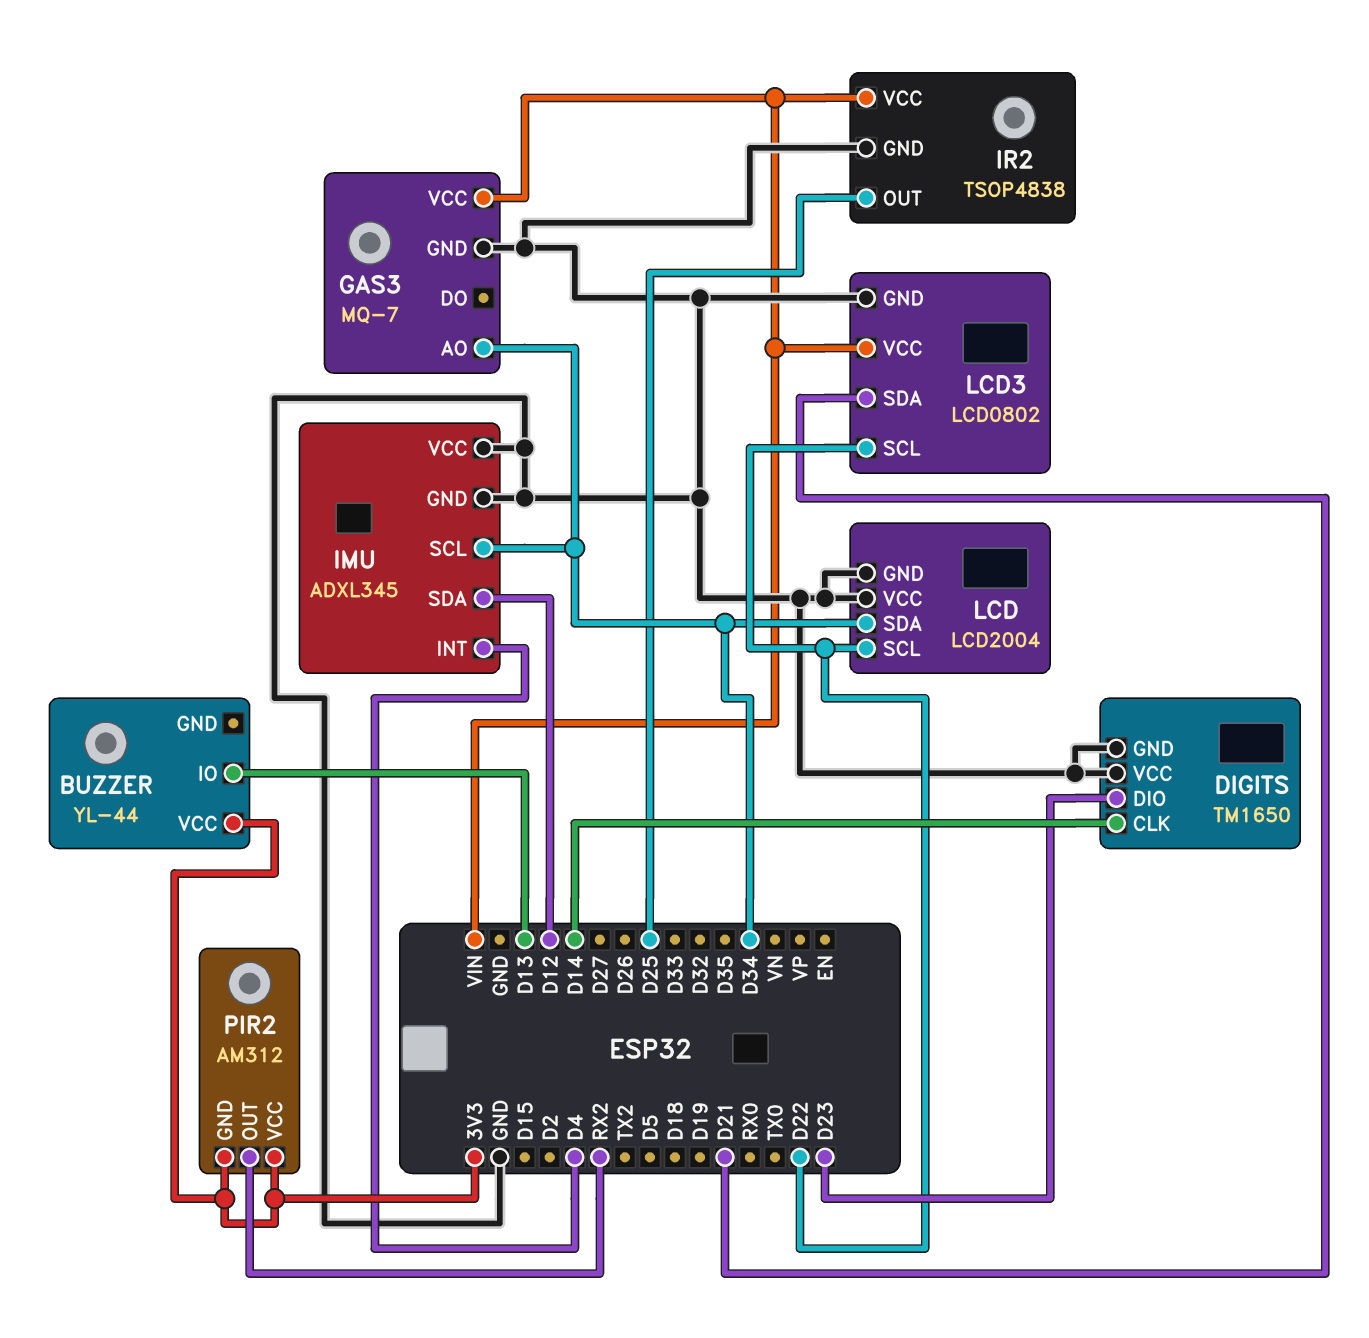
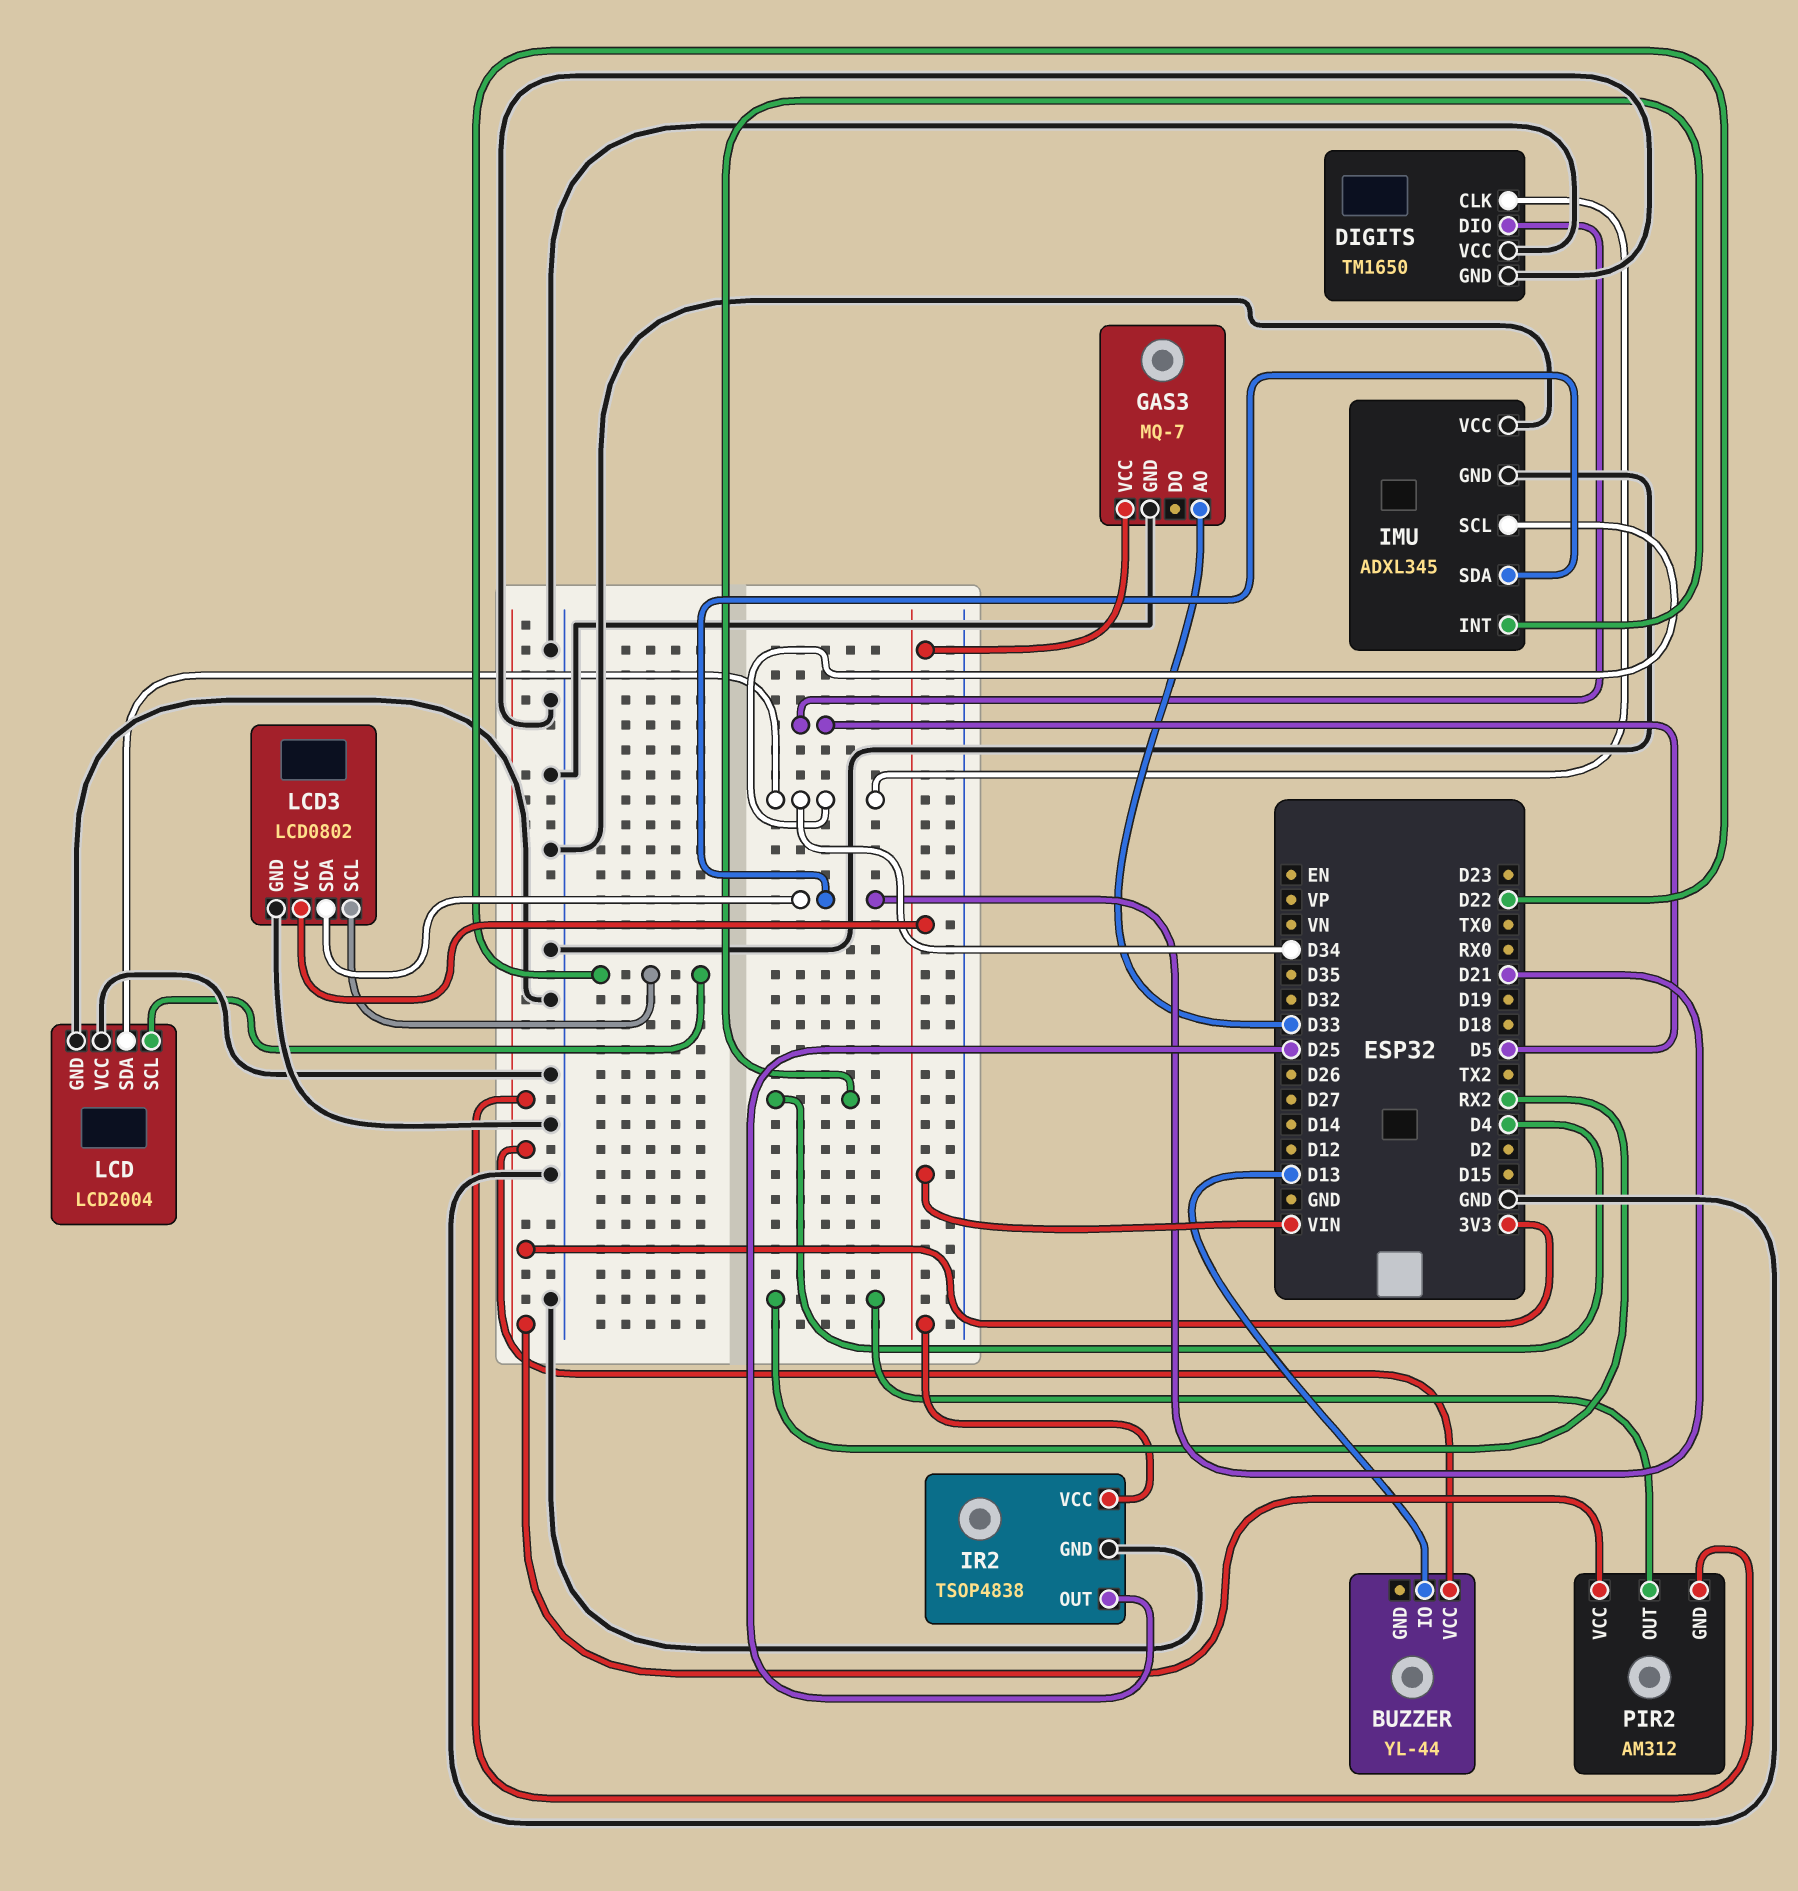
DIGITS pin CLK: D14 -> D34
DIGITS pin DIO: D23 -> D5
GAS3 pin AO: D34 -> D33
IMU pin SDA: D12 -> D21

